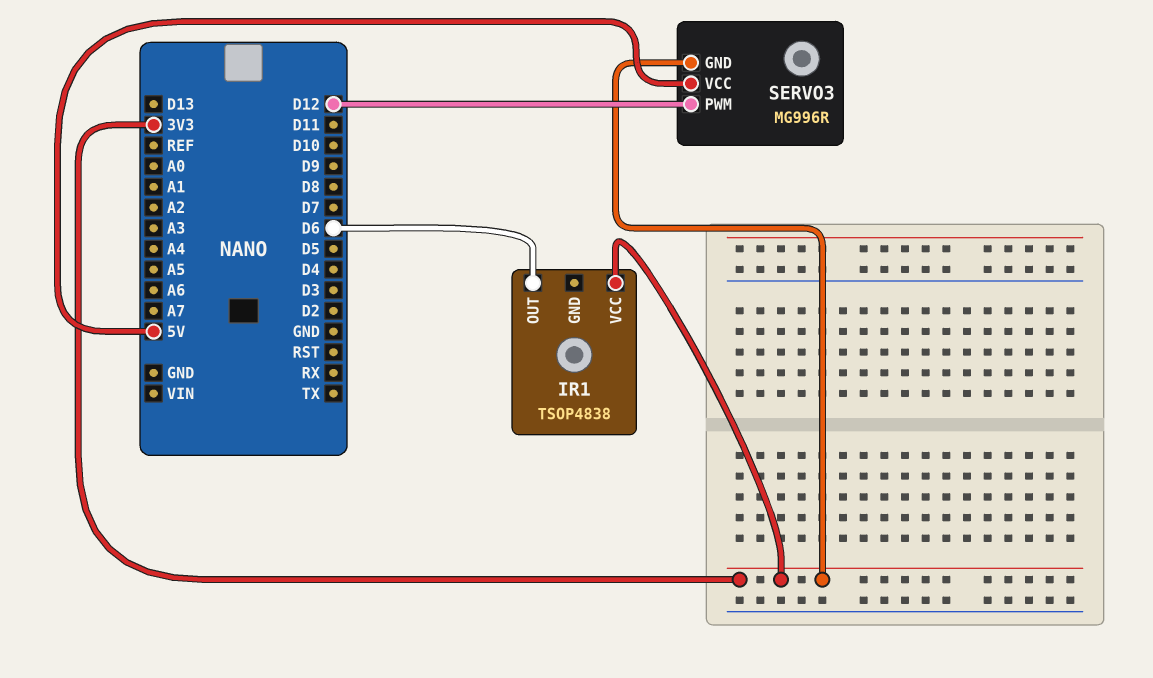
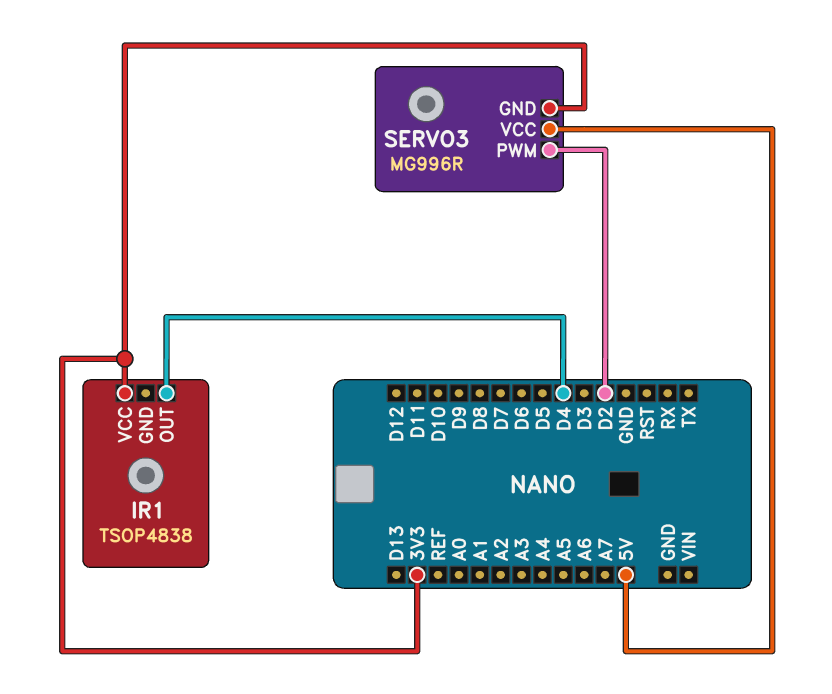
IR1 pin OUT: D6 -> D4
SERVO3 pin PWM: D12 -> D2

